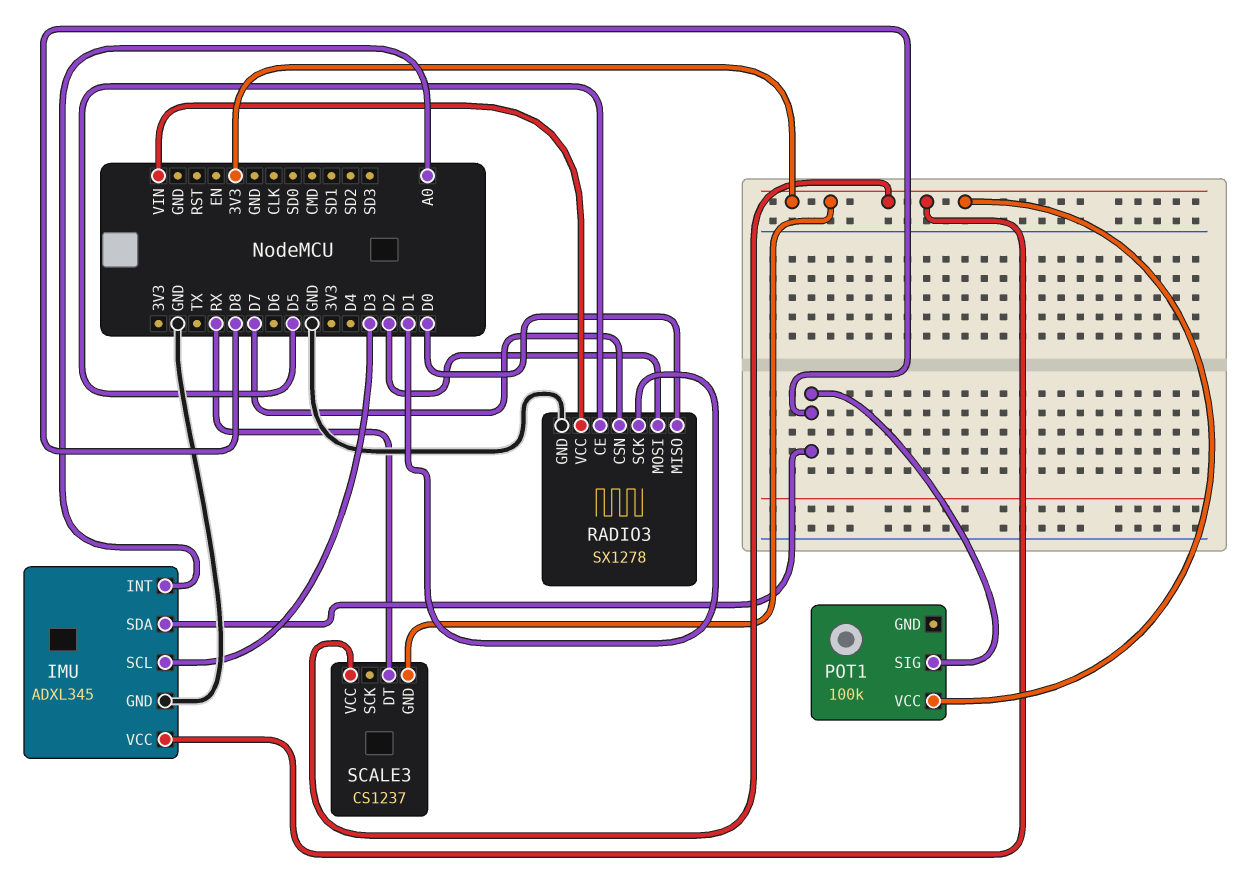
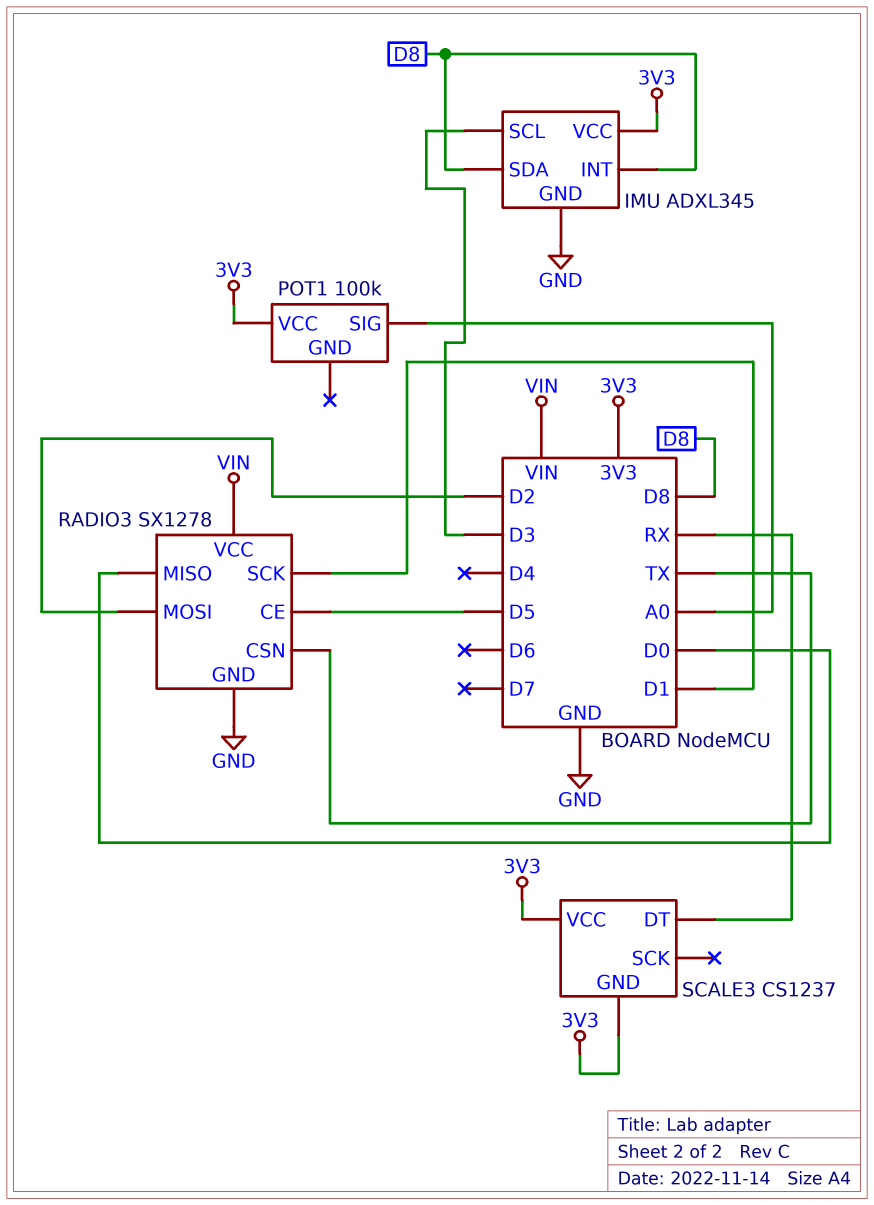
IMU pin INT: A0 -> D8
POT1 pin SIG: D8 -> A0
RADIO3 pin CSN: D7 -> TX

